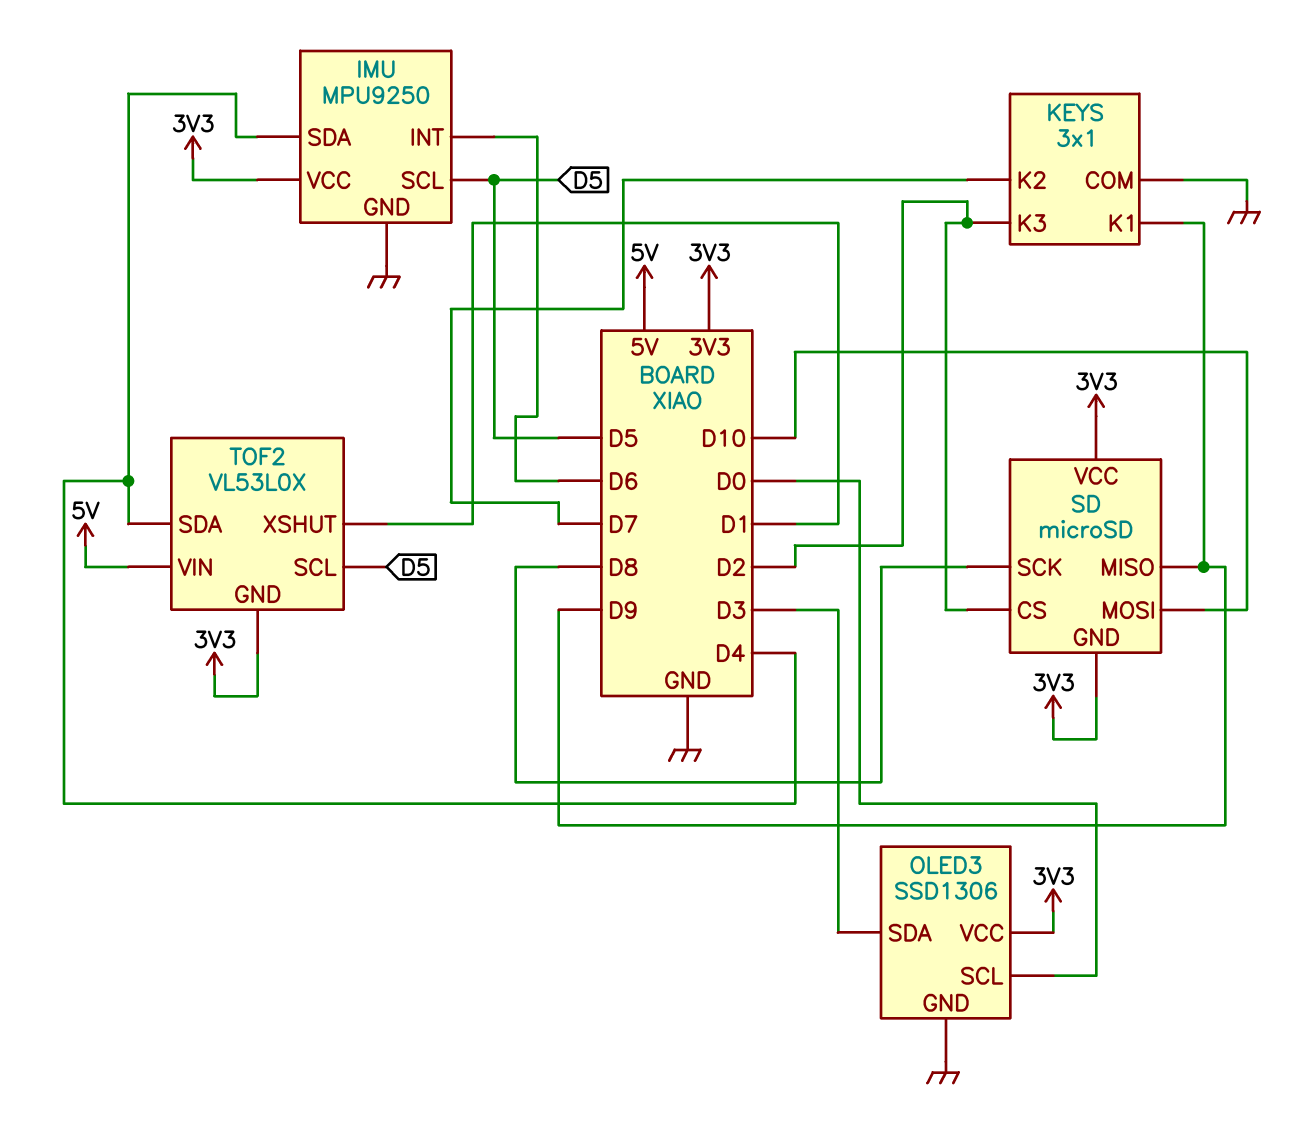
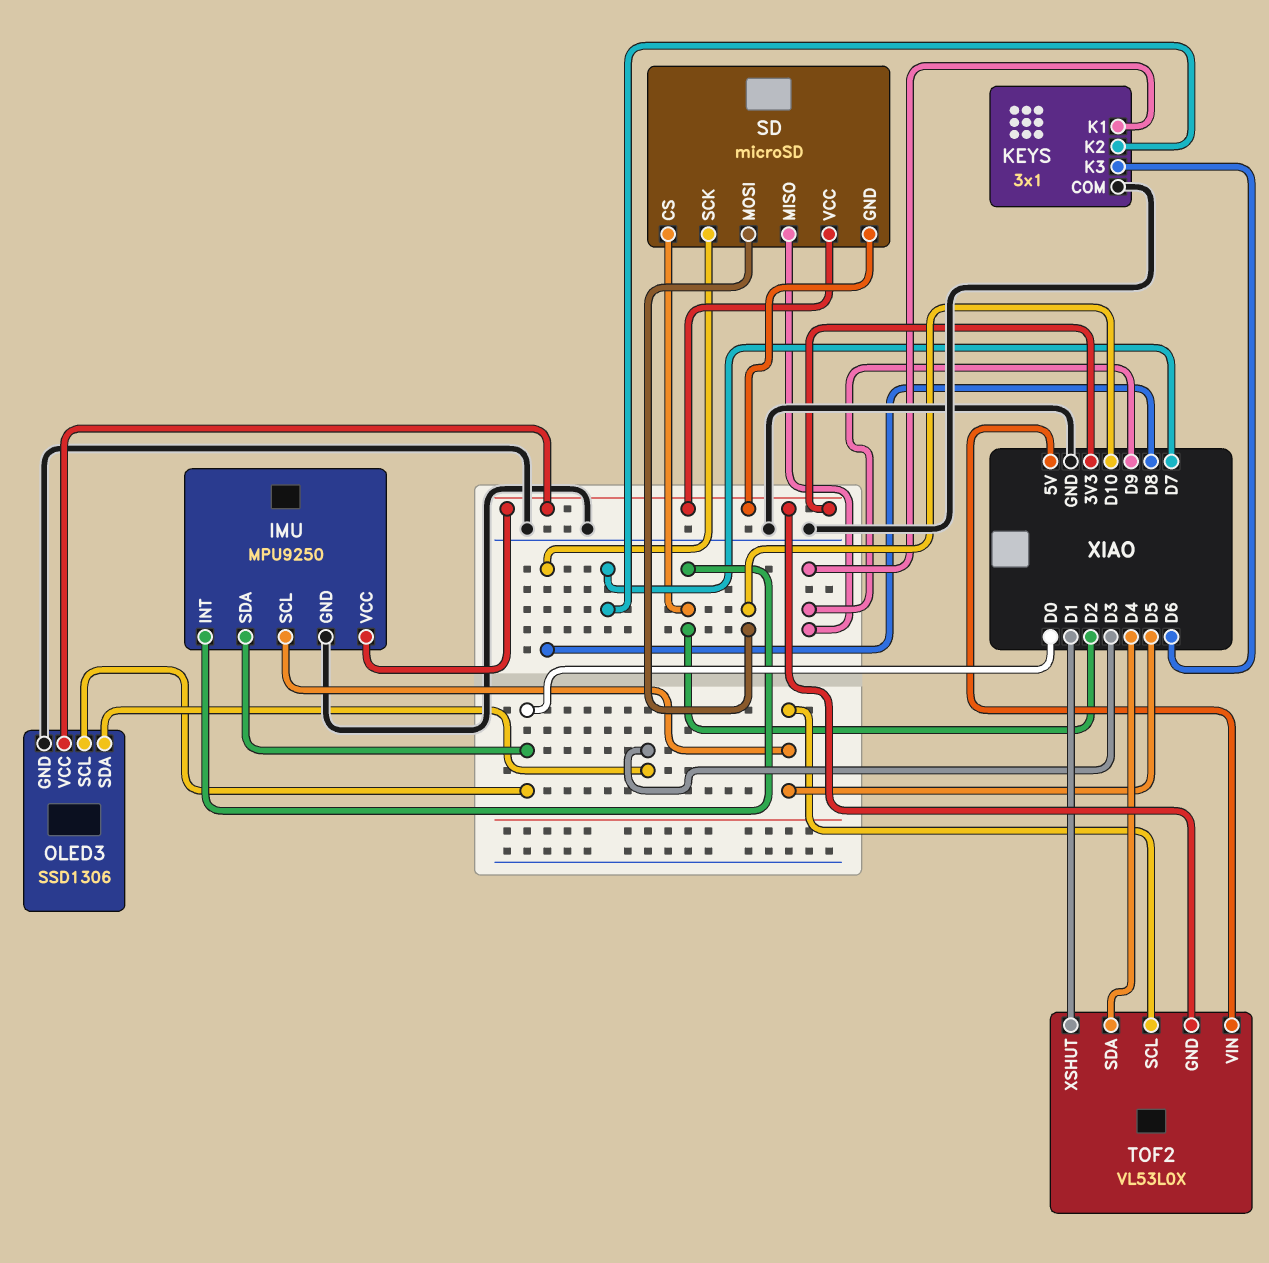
IMU pin INT: D6 -> D2
IMU pin SDA: D4 -> D0
KEYS pin K3: D2 -> D6

